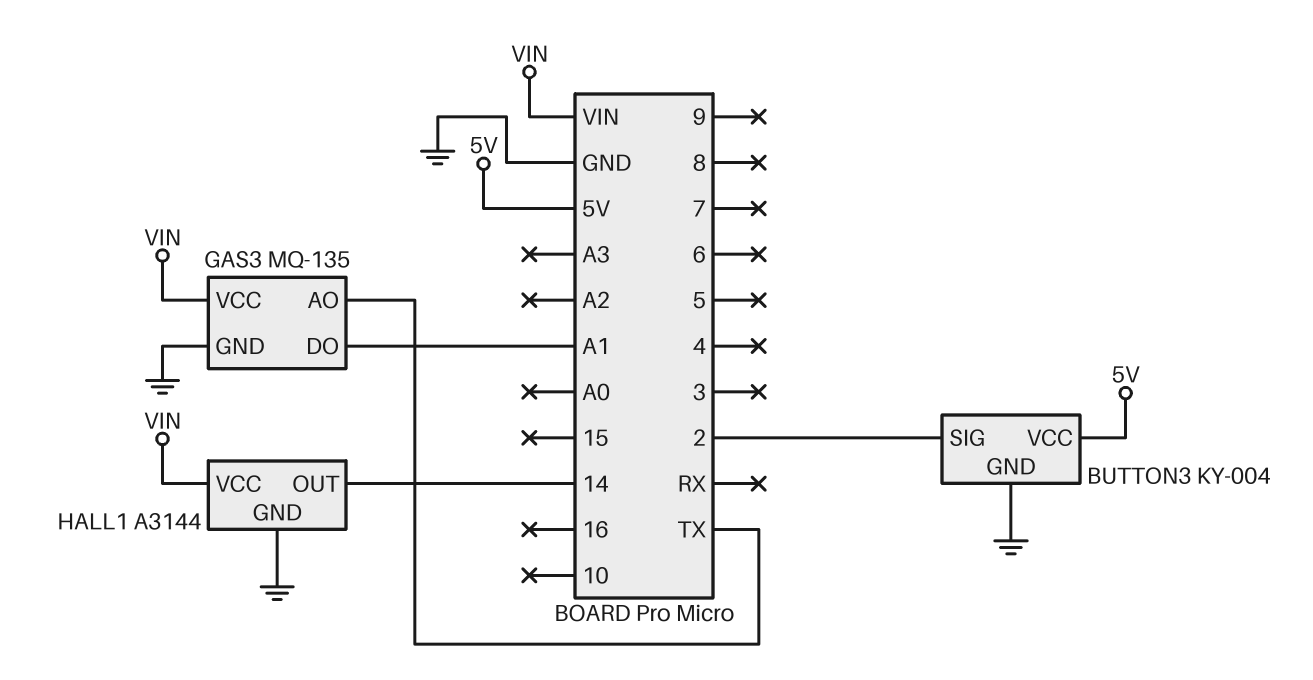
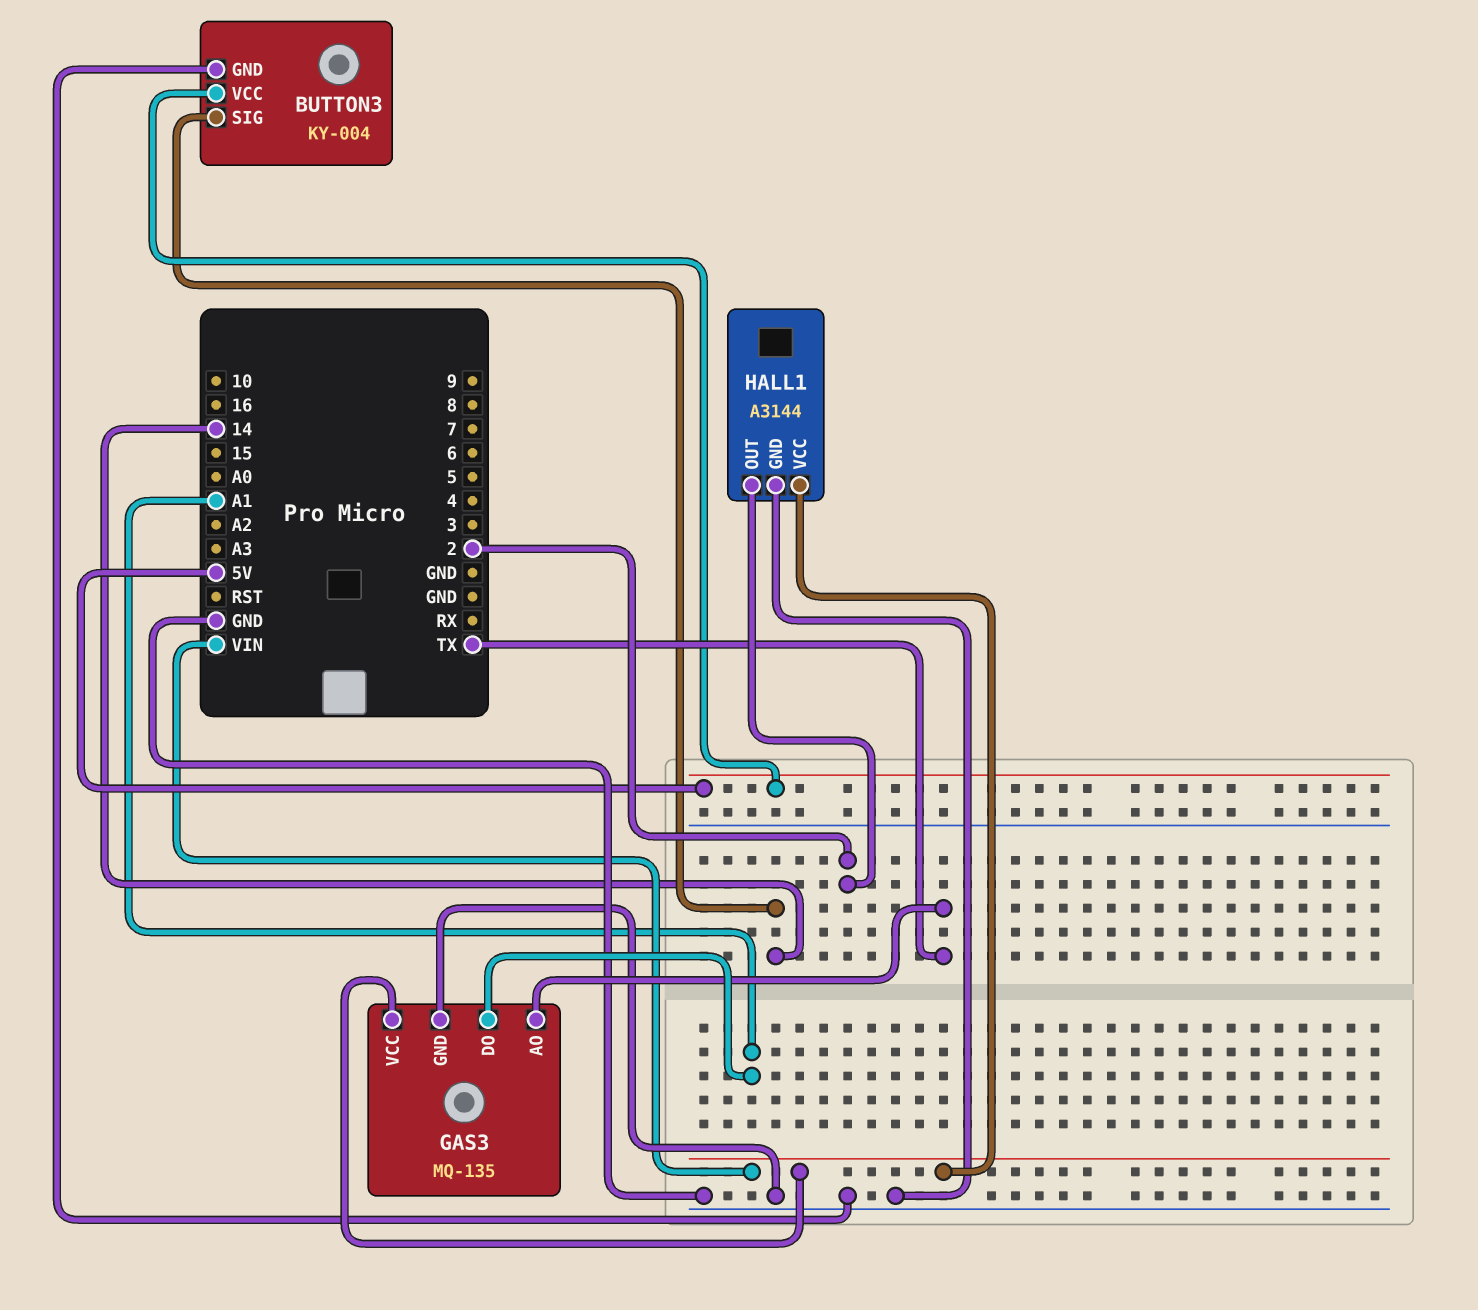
BUTTON3 pin SIG: 2 -> 14
HALL1 pin OUT: 14 -> 2

